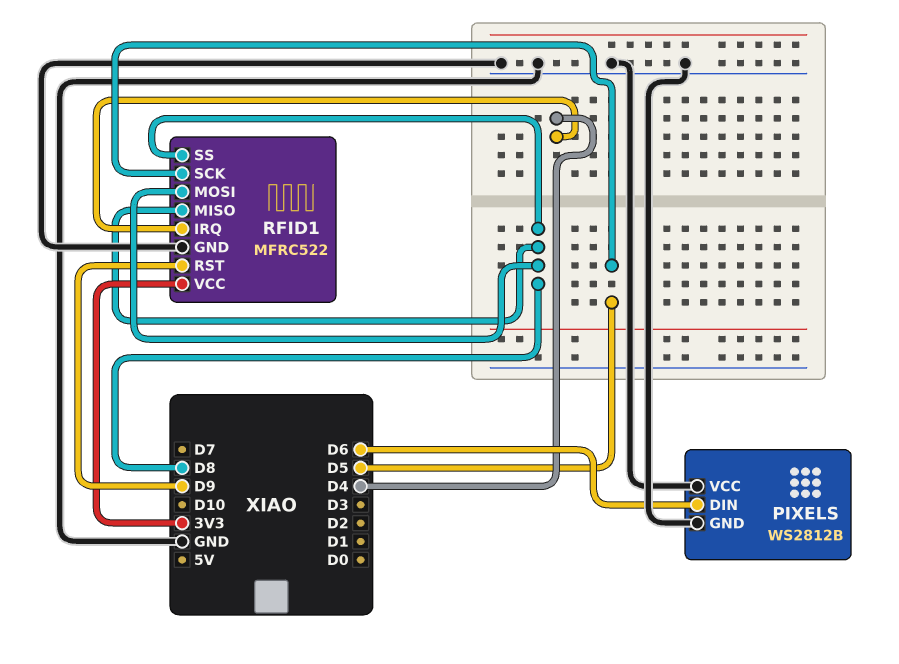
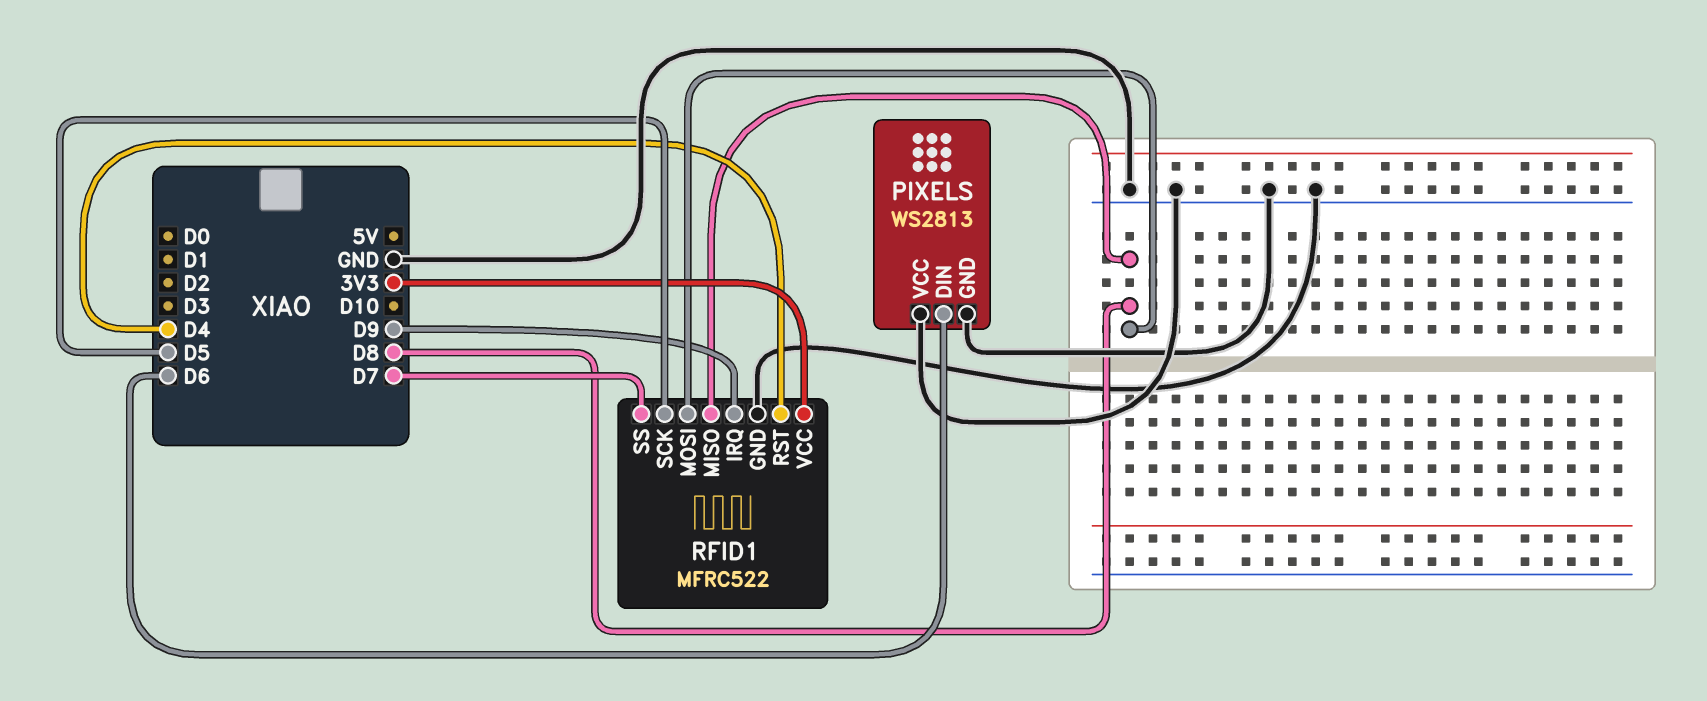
PIXELS: WS2812B -> WS2813
RFID1 pin IRQ: D4 -> D9
RFID1 pin RST: D9 -> D4
RFID1 pin SS: D8 -> D7

